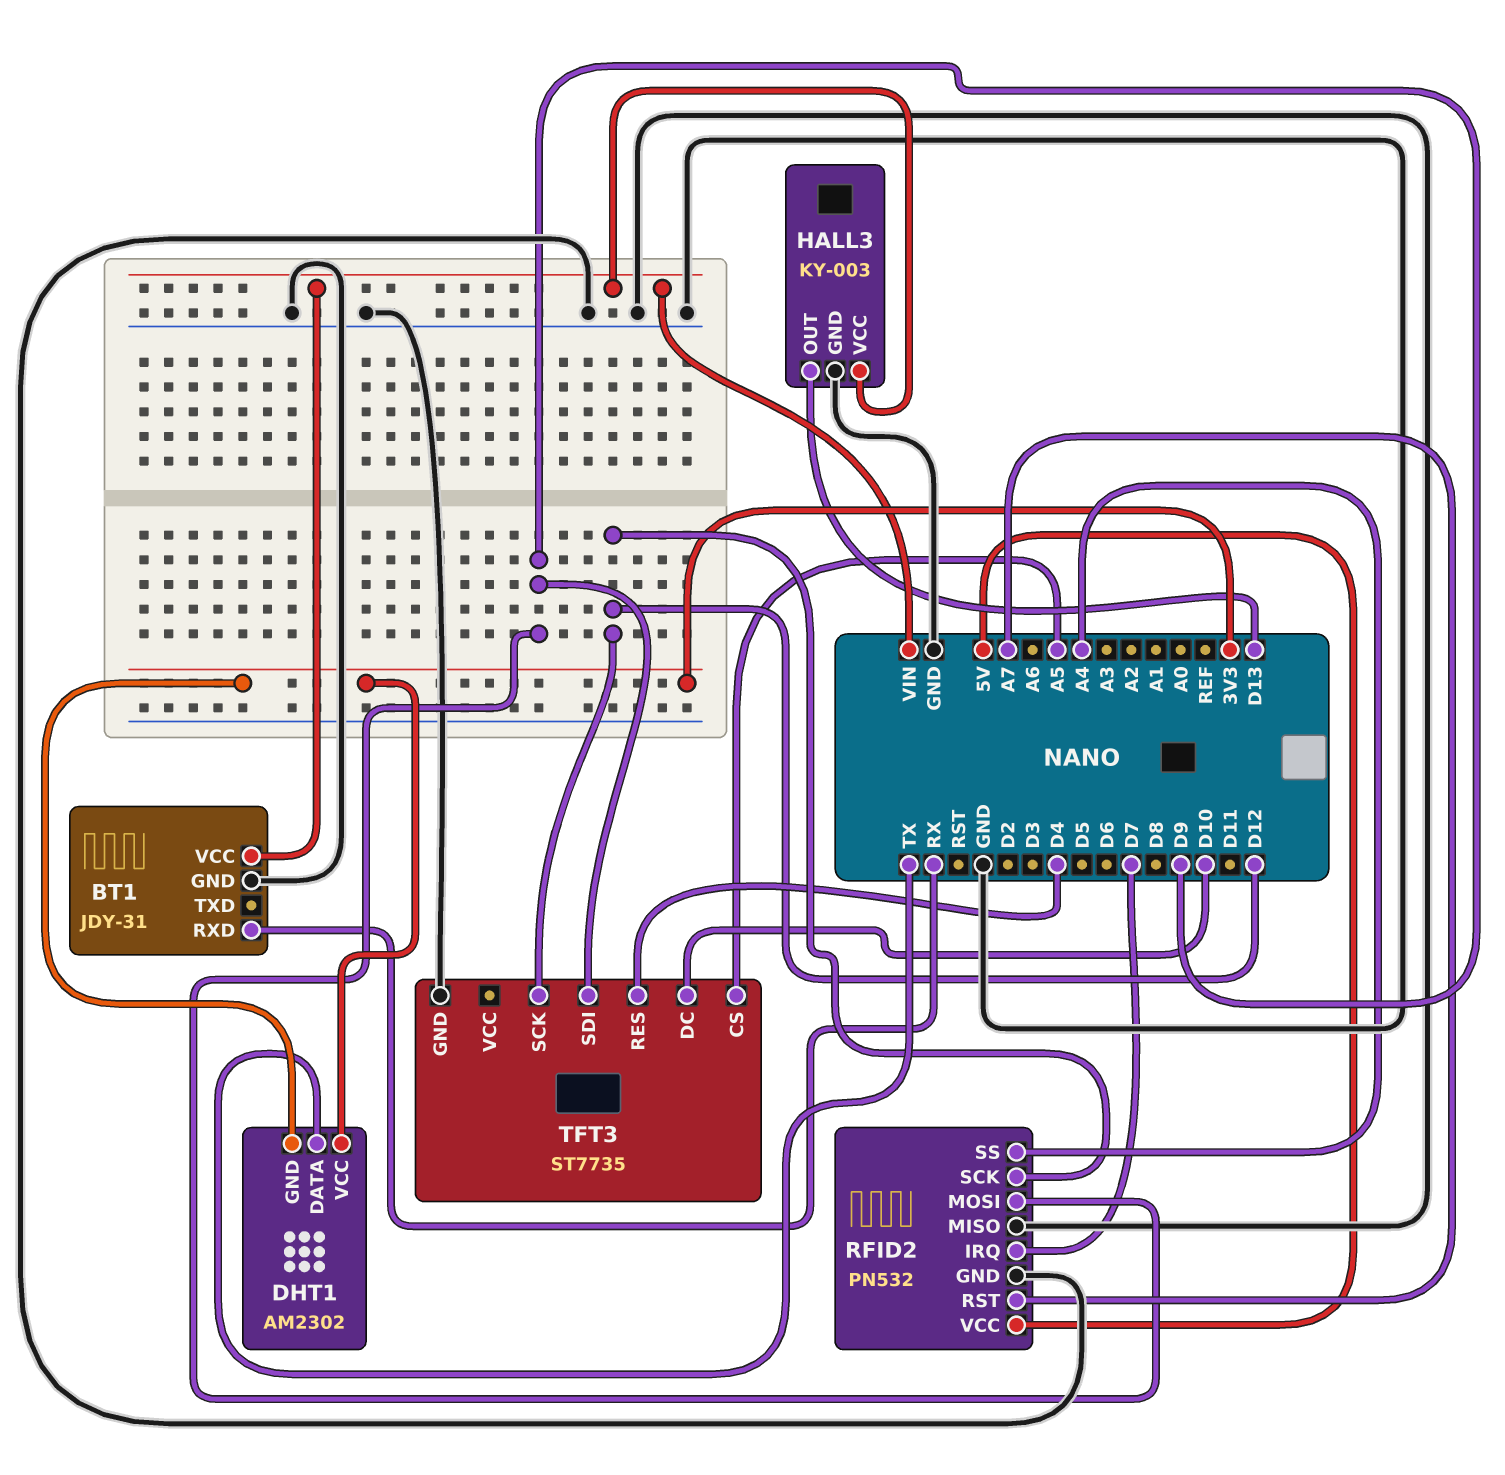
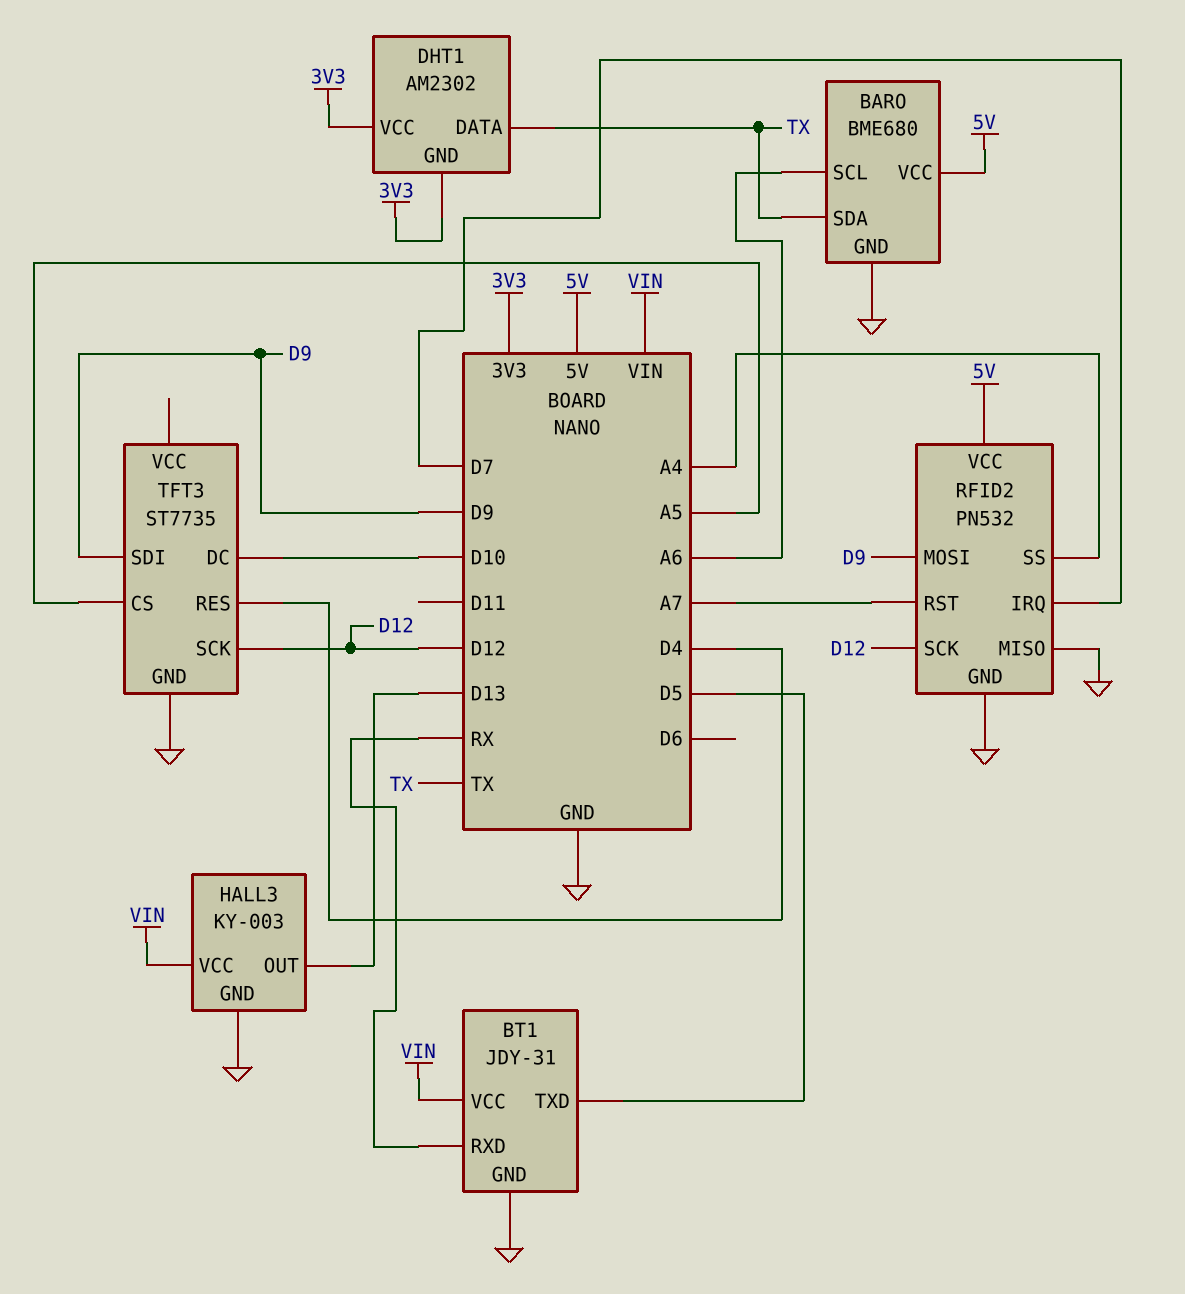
BARO: none -> BME680
BARO pin GND: none -> GND
BARO pin SCL: none -> A6
BARO pin SDA: none -> TX
BARO pin VCC: none -> 5V
BT1 pin TXD: none -> D5

